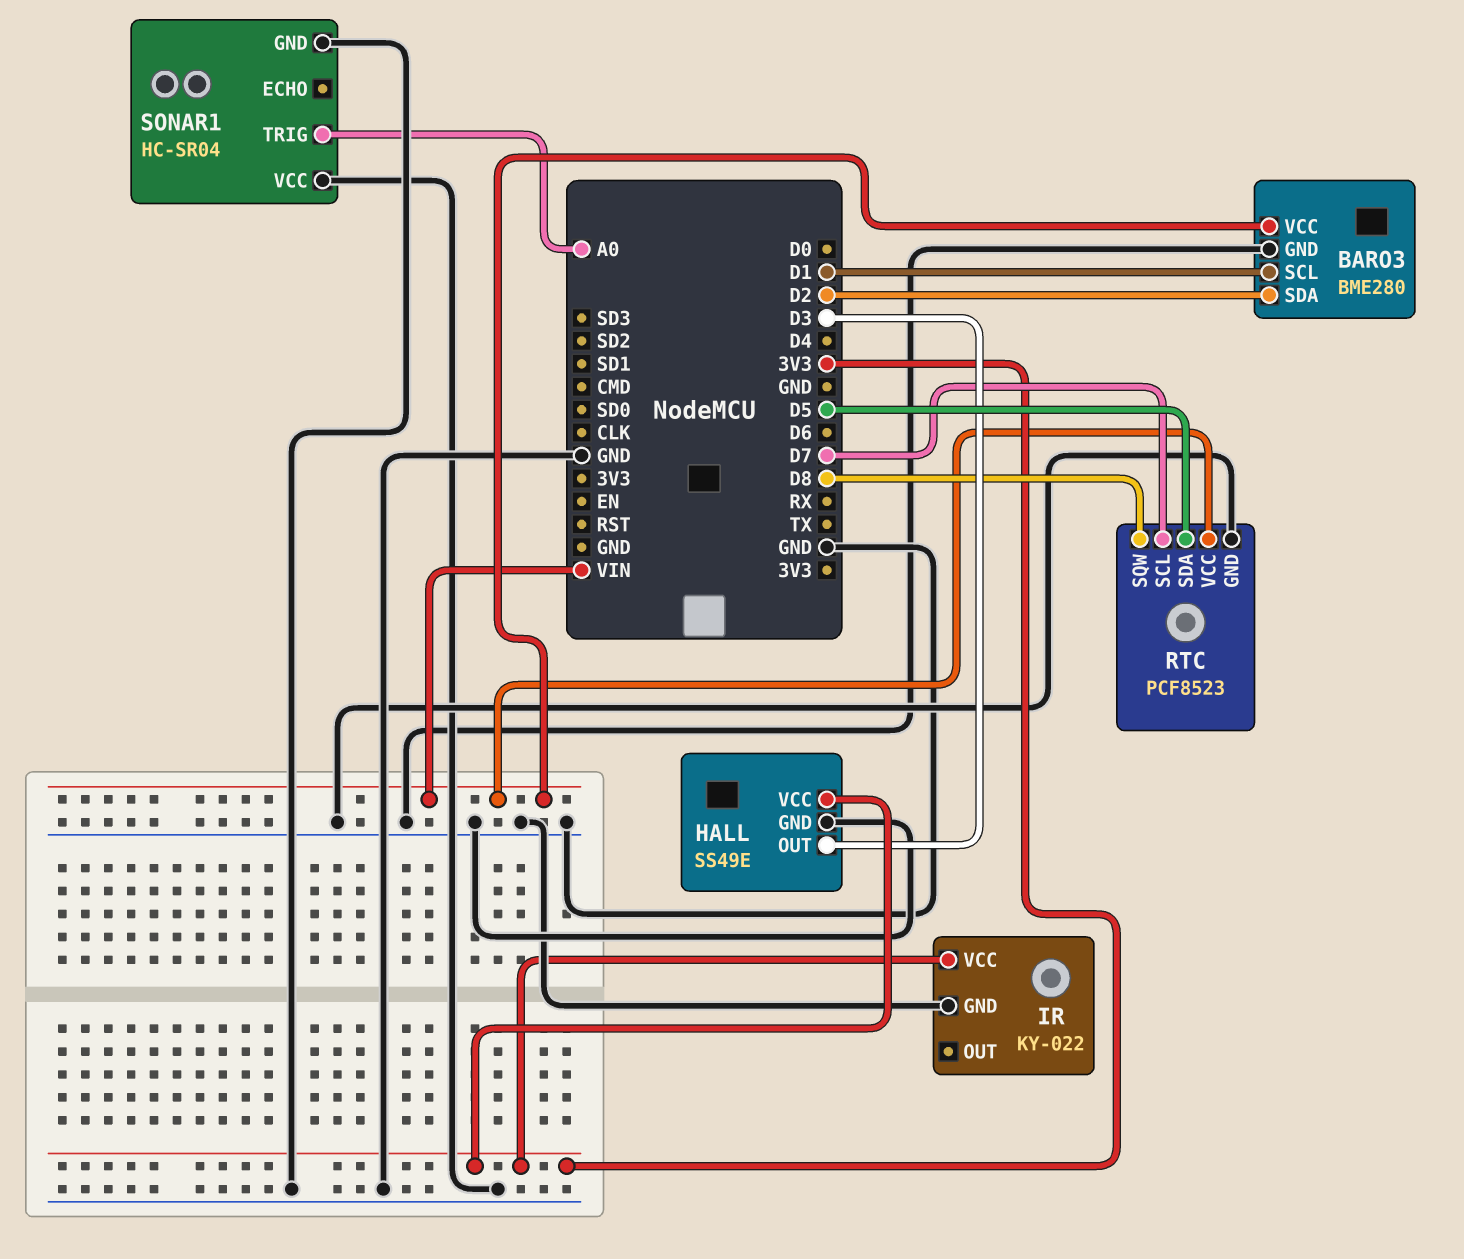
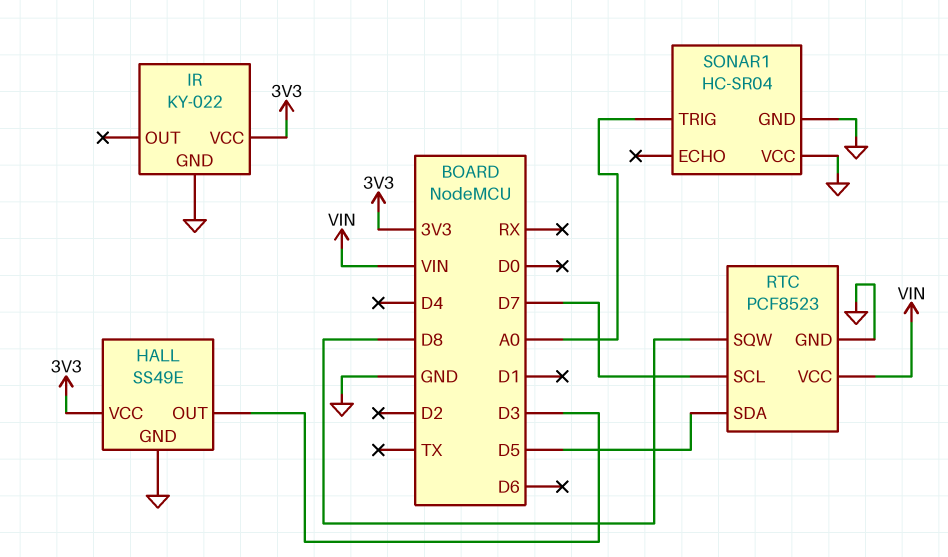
BARO3: BME280 -> none
BARO3 pin GND: GND -> none
BARO3 pin SCL: D1 -> none
BARO3 pin SDA: D2 -> none
BARO3 pin VCC: VIN -> none

